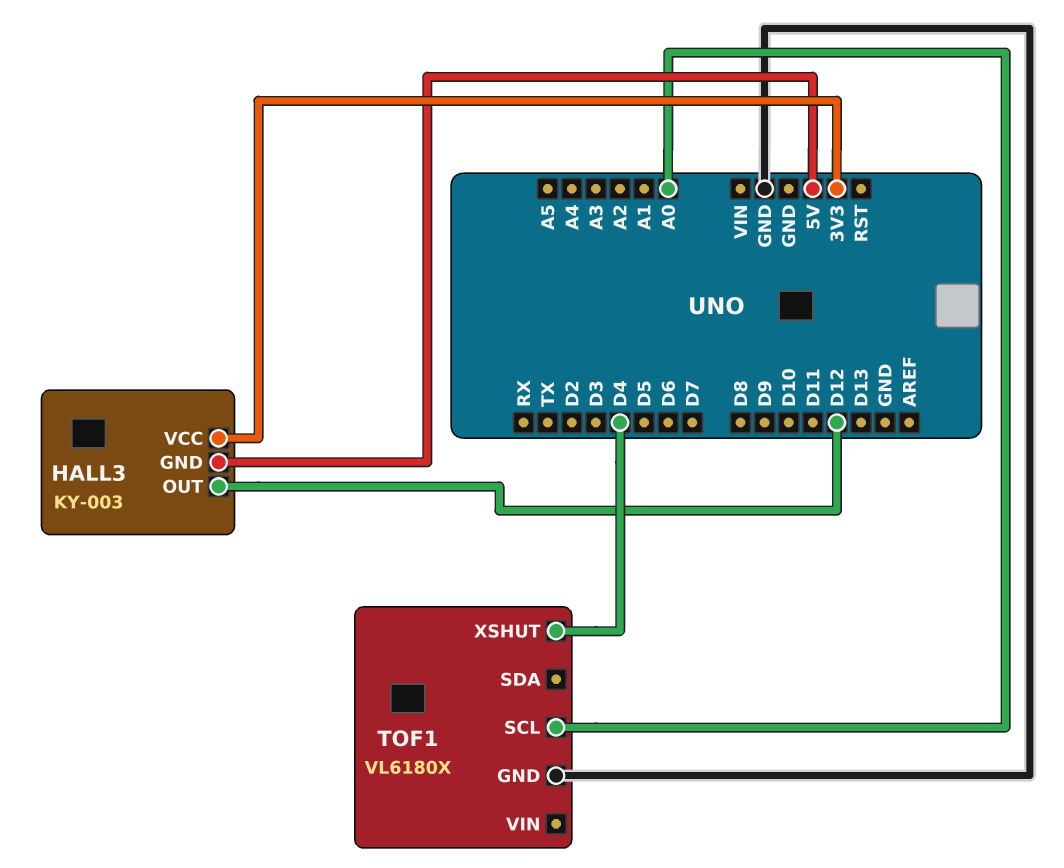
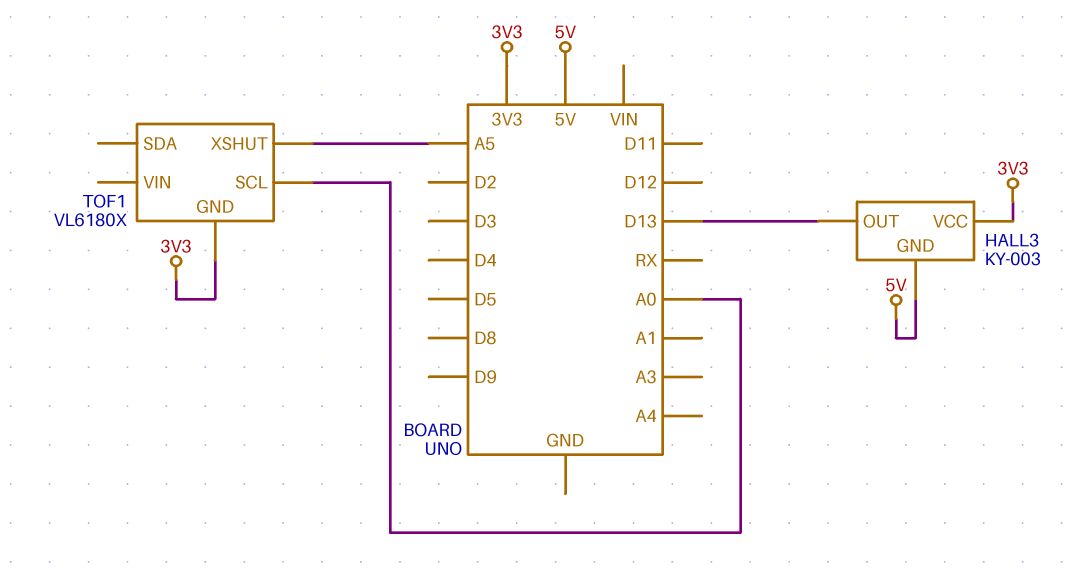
HALL3 pin OUT: D12 -> D13
TOF1 pin GND: GND -> 3V3
TOF1 pin XSHUT: D4 -> A5

